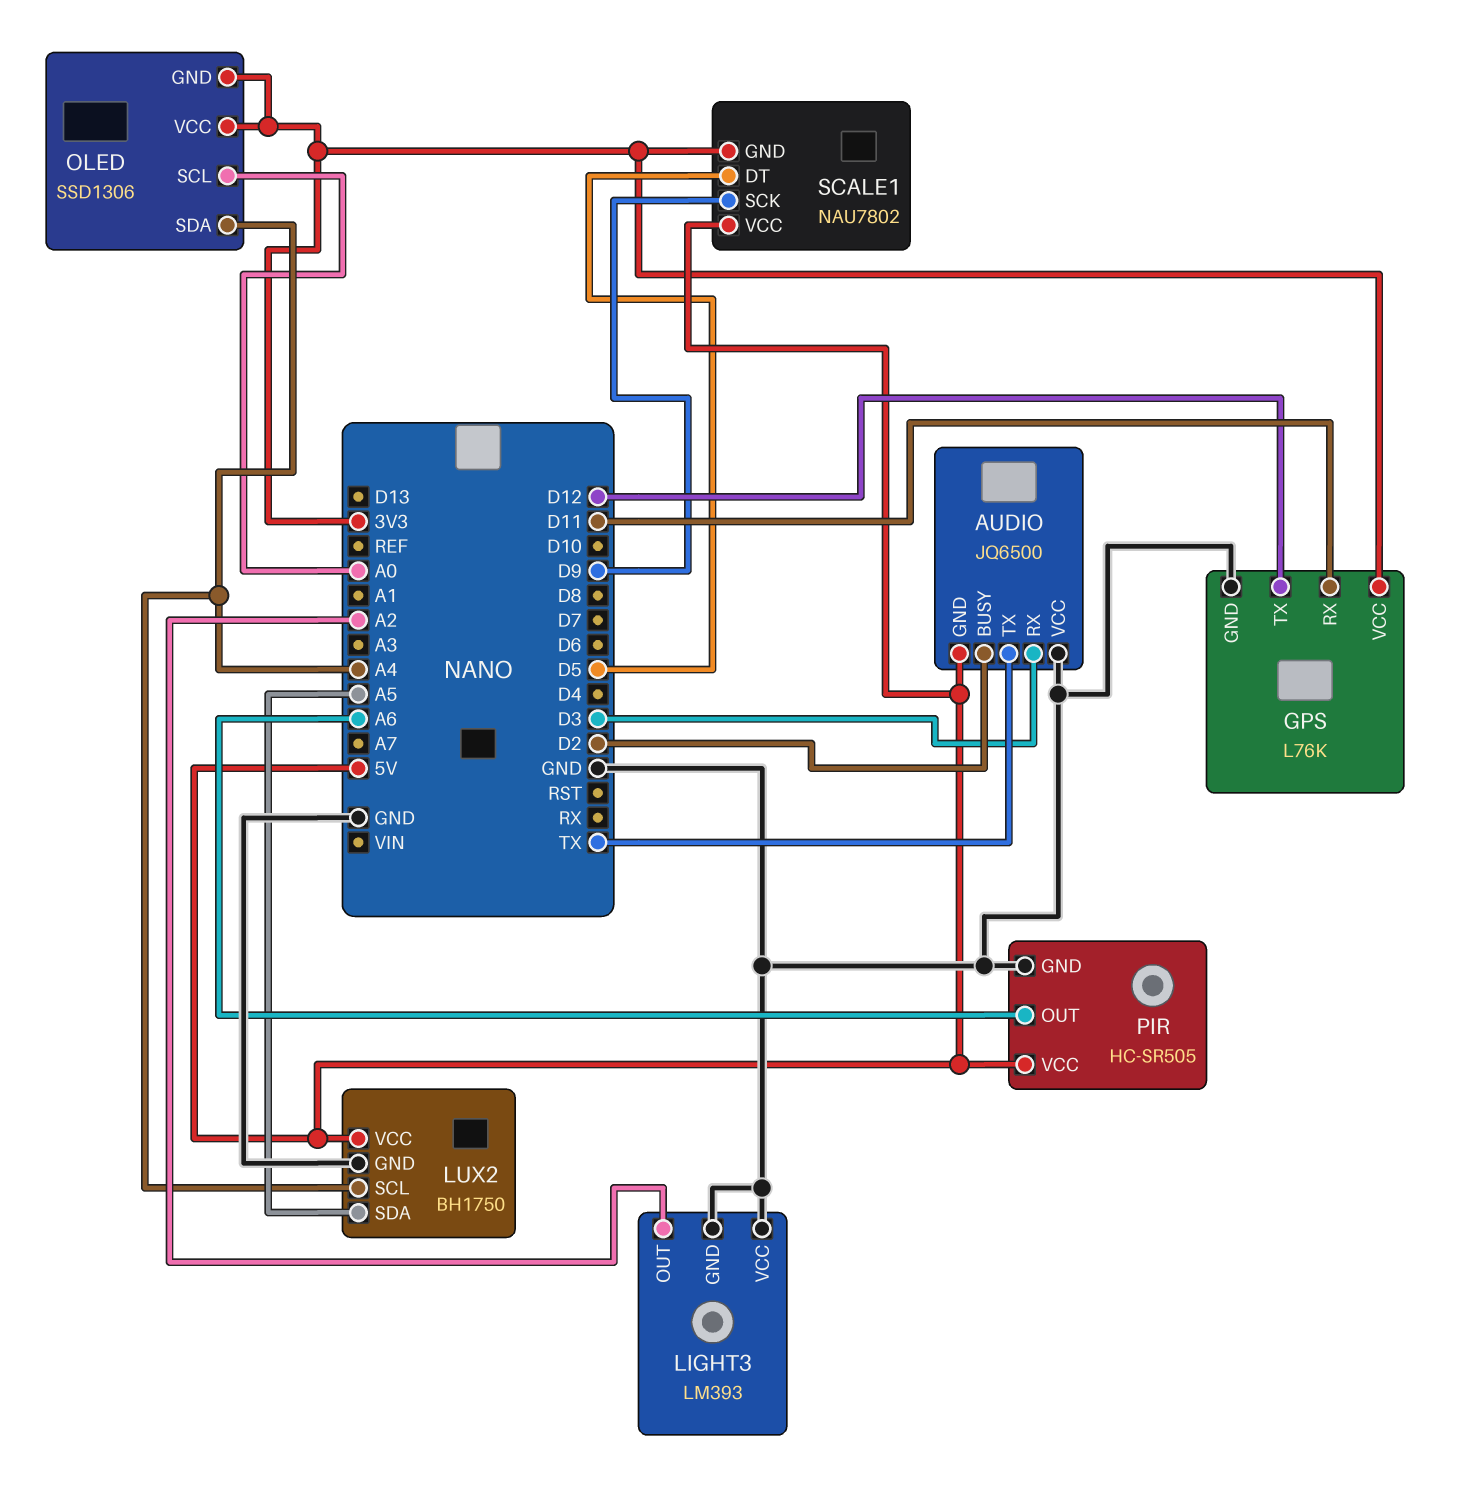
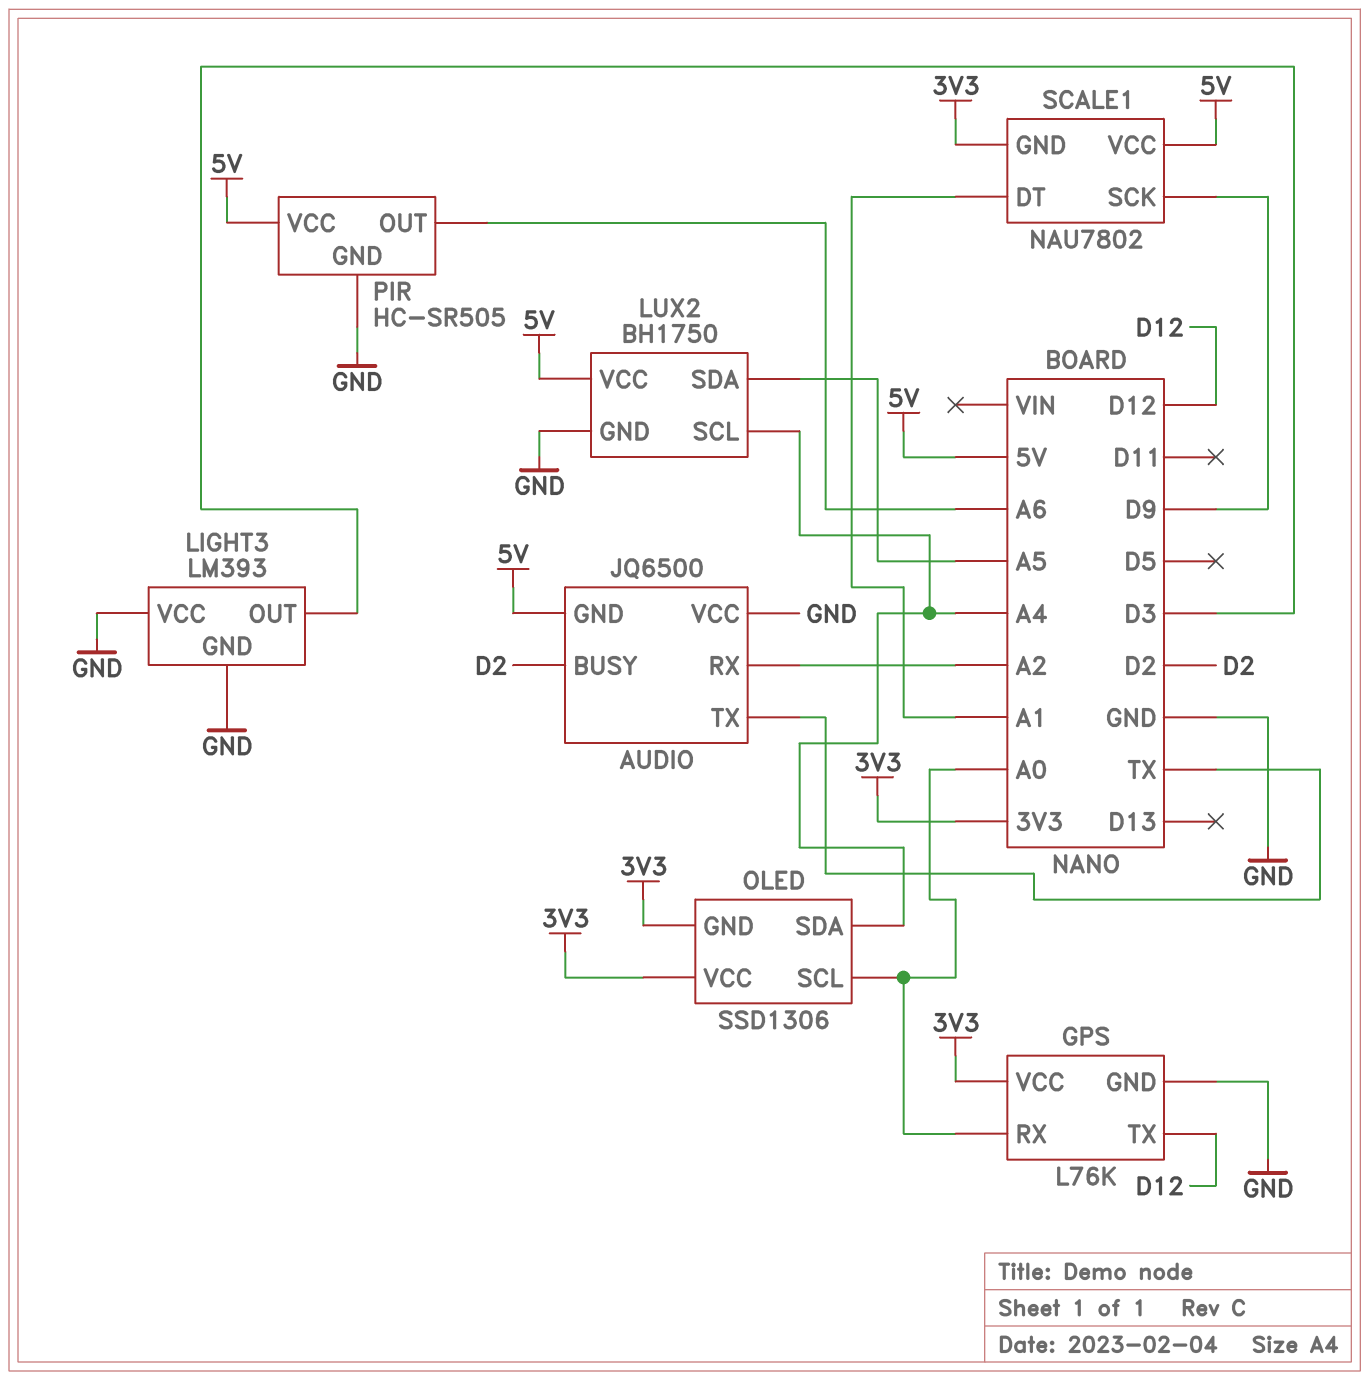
AUDIO pin RX: D3 -> A2
GPS pin RX: D11 -> A0
LIGHT3 pin OUT: A2 -> D3
SCALE1 pin DT: D5 -> A1

